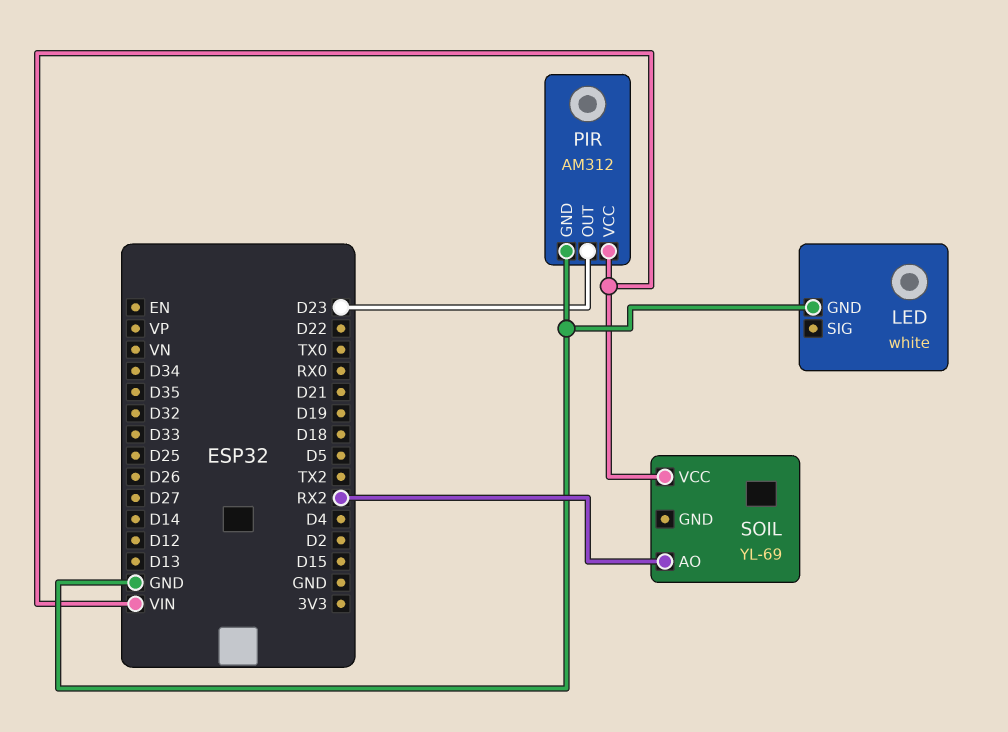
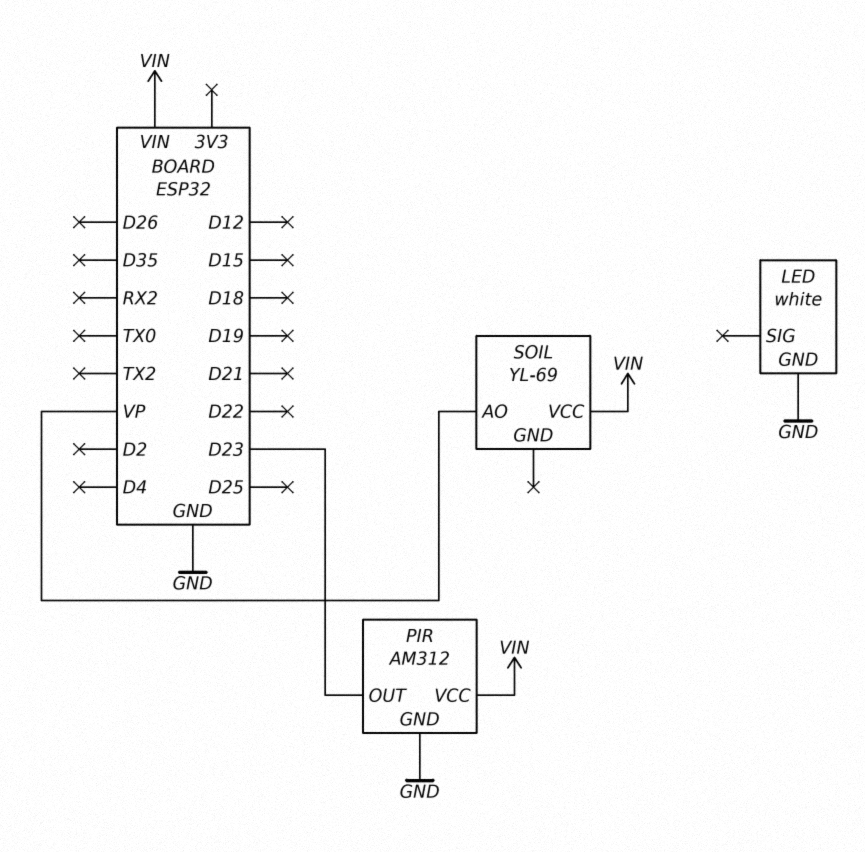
SOIL pin AO: RX2 -> VP

